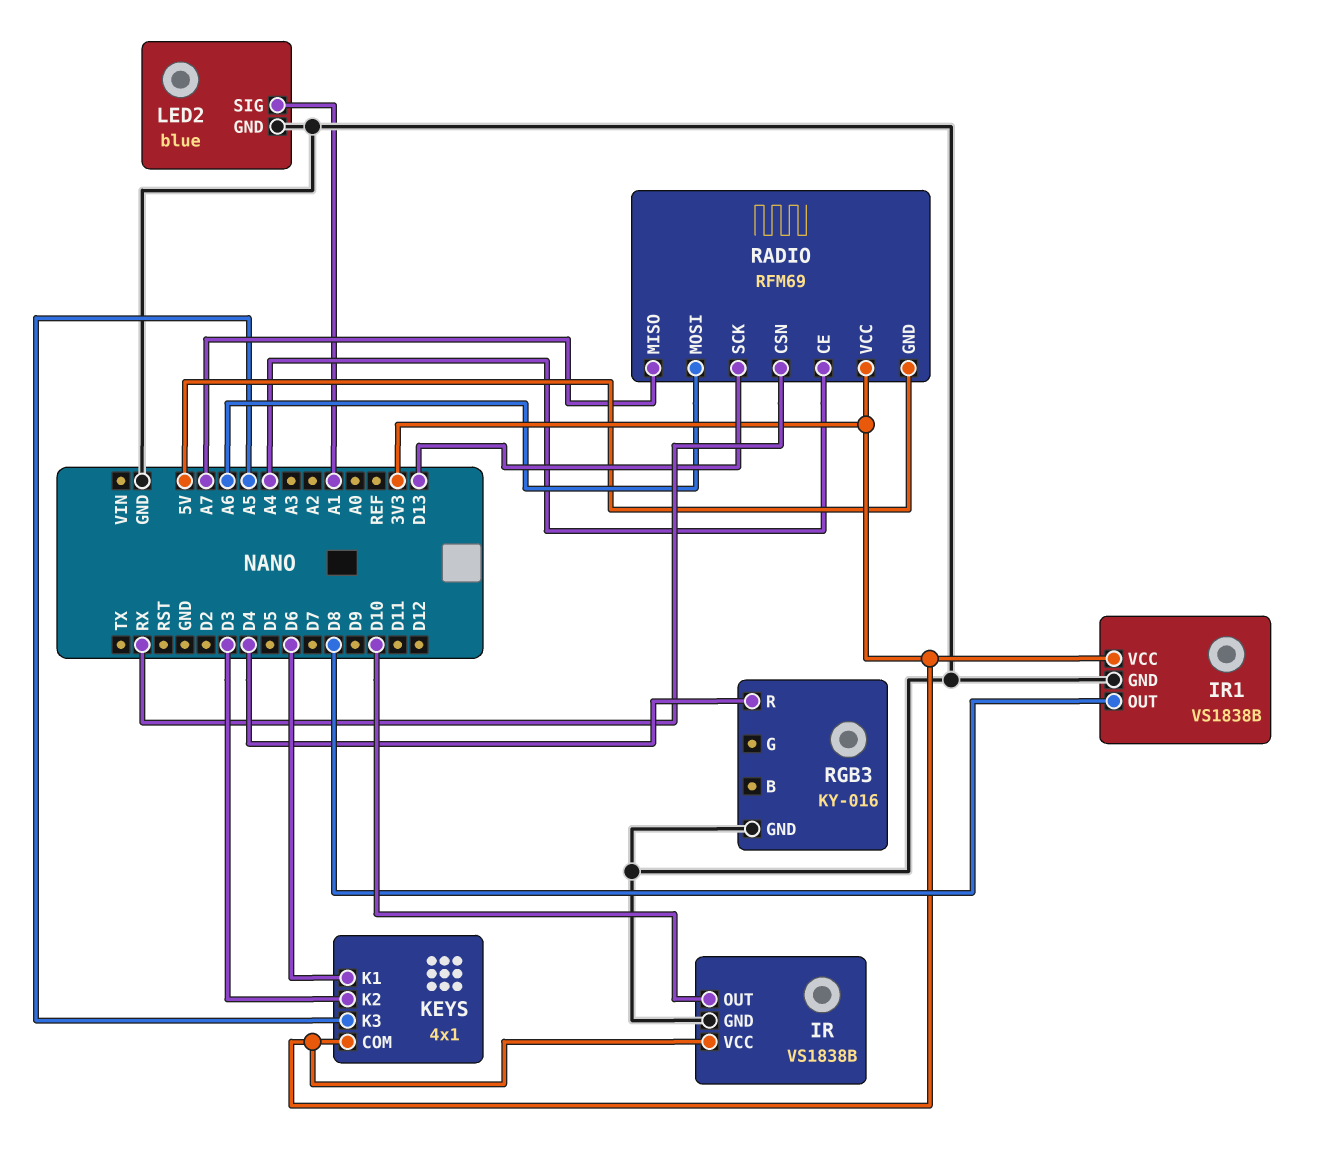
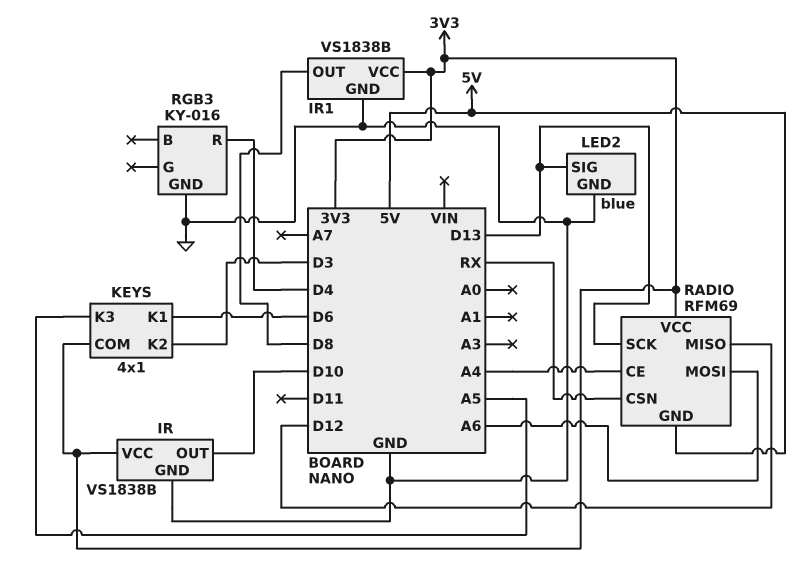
LED2 pin SIG: A1 -> D13
RADIO pin MISO: A7 -> D12

